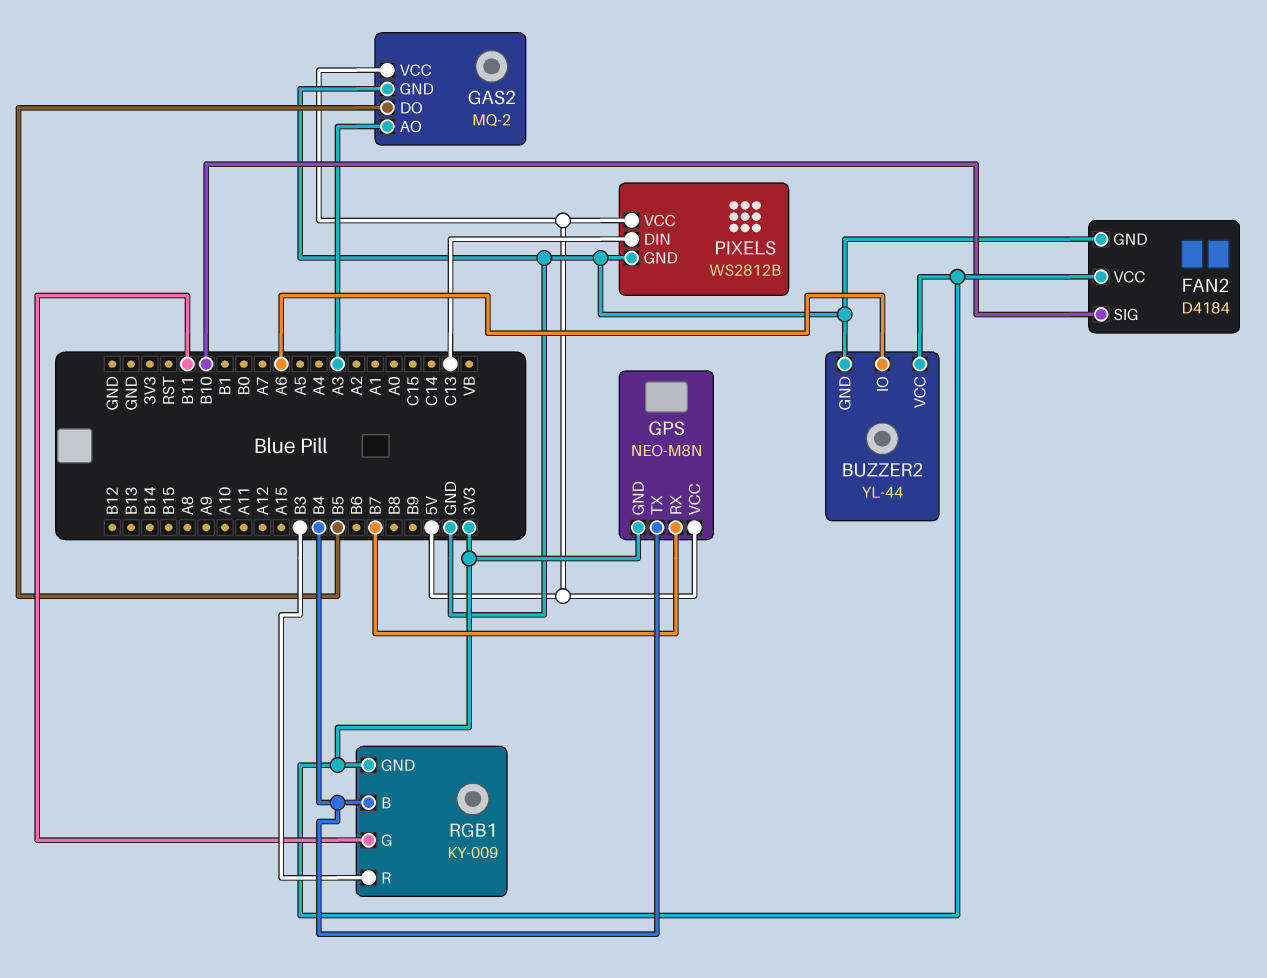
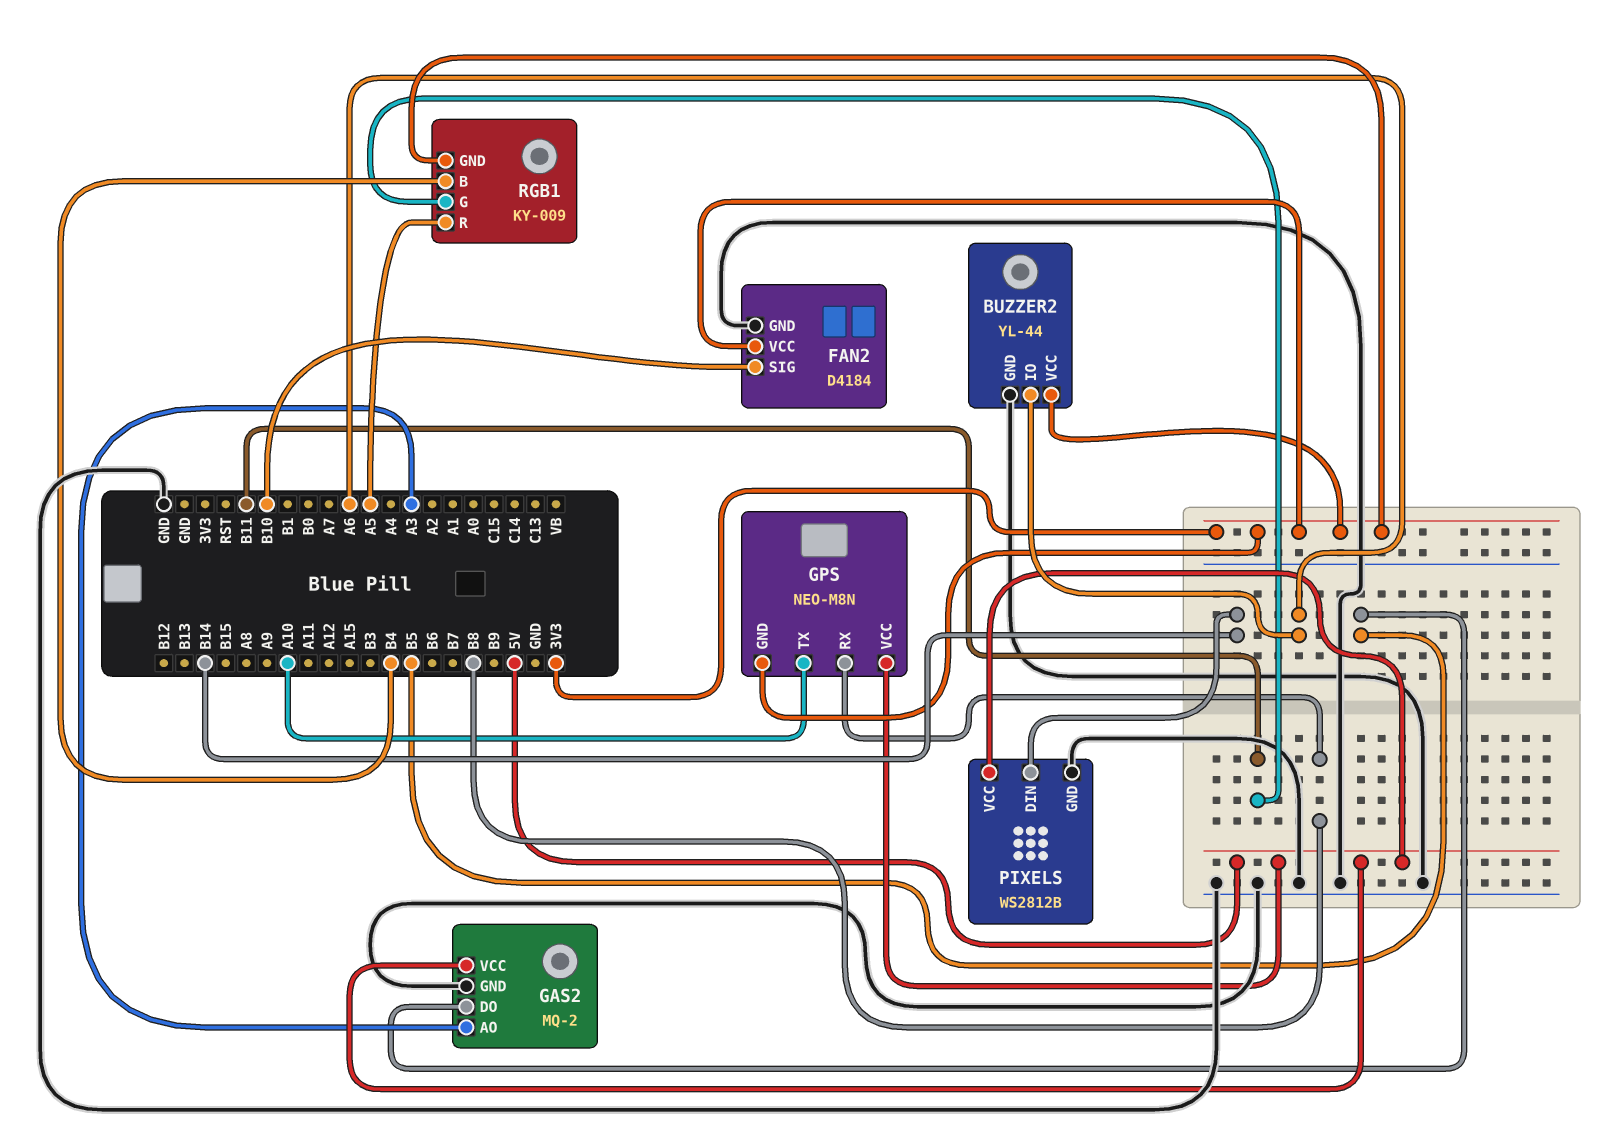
GPS pin RX: B7 -> B8
GPS pin TX: B4 -> A10
PIXELS pin DIN: C13 -> B14
RGB1 pin R: B3 -> A5

